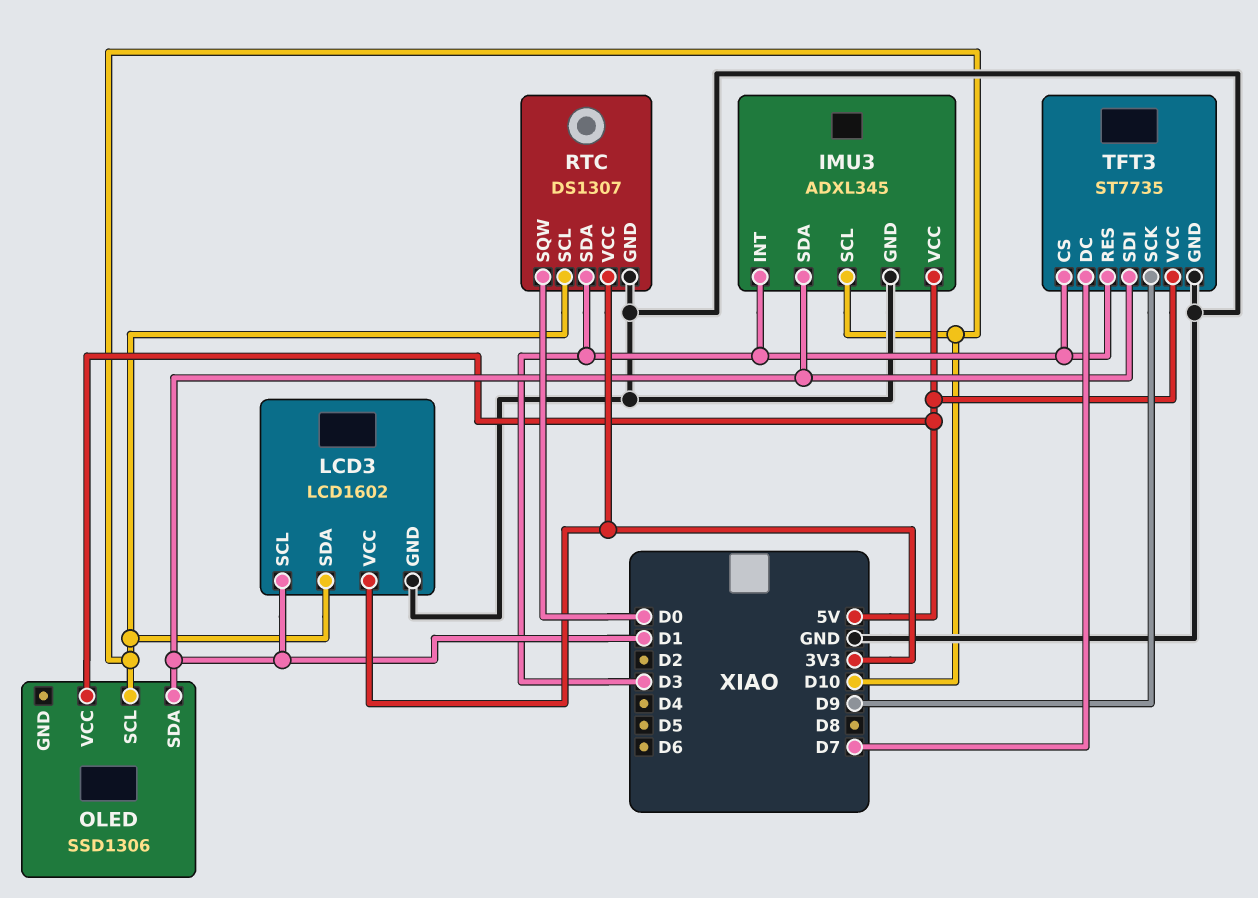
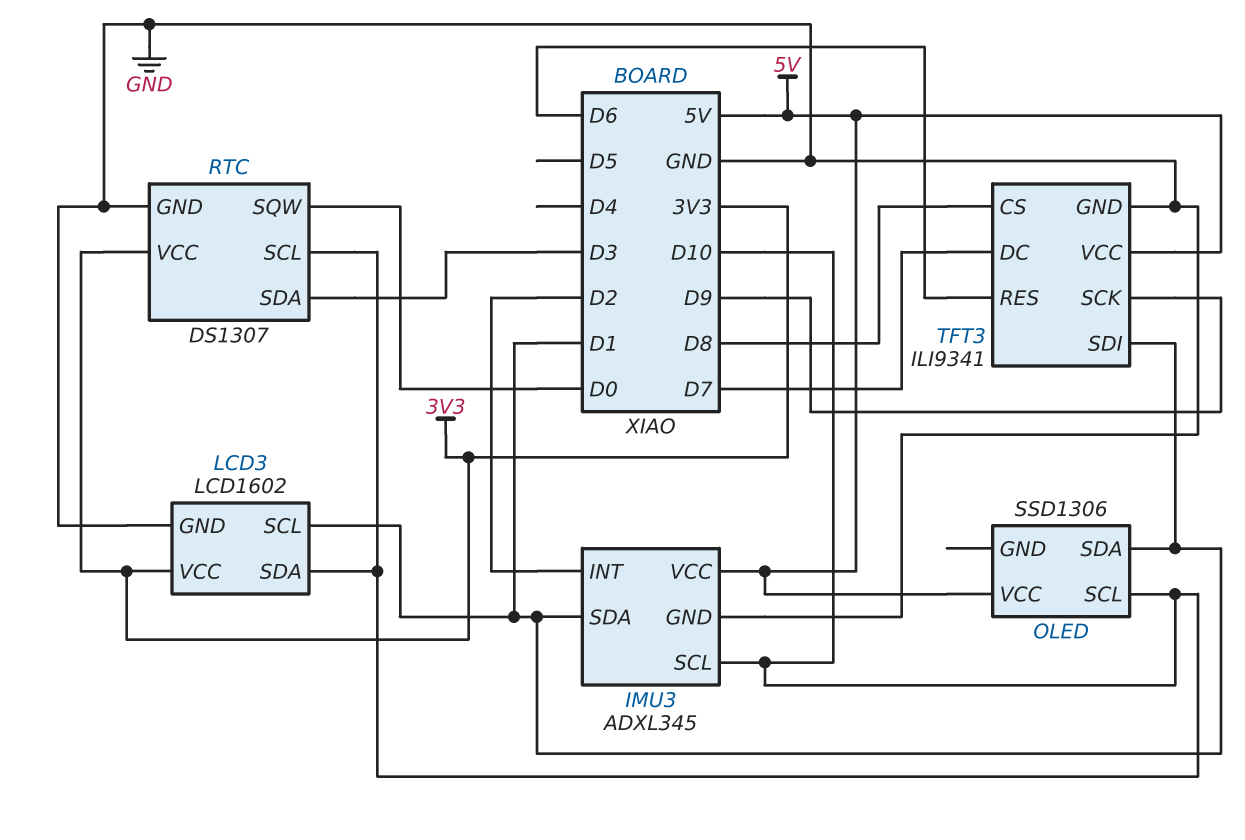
IMU3 pin INT: D3 -> D2
TFT3: ST7735 -> ILI9341
TFT3 pin CS: D3 -> D8
TFT3 pin RES: D3 -> D6

